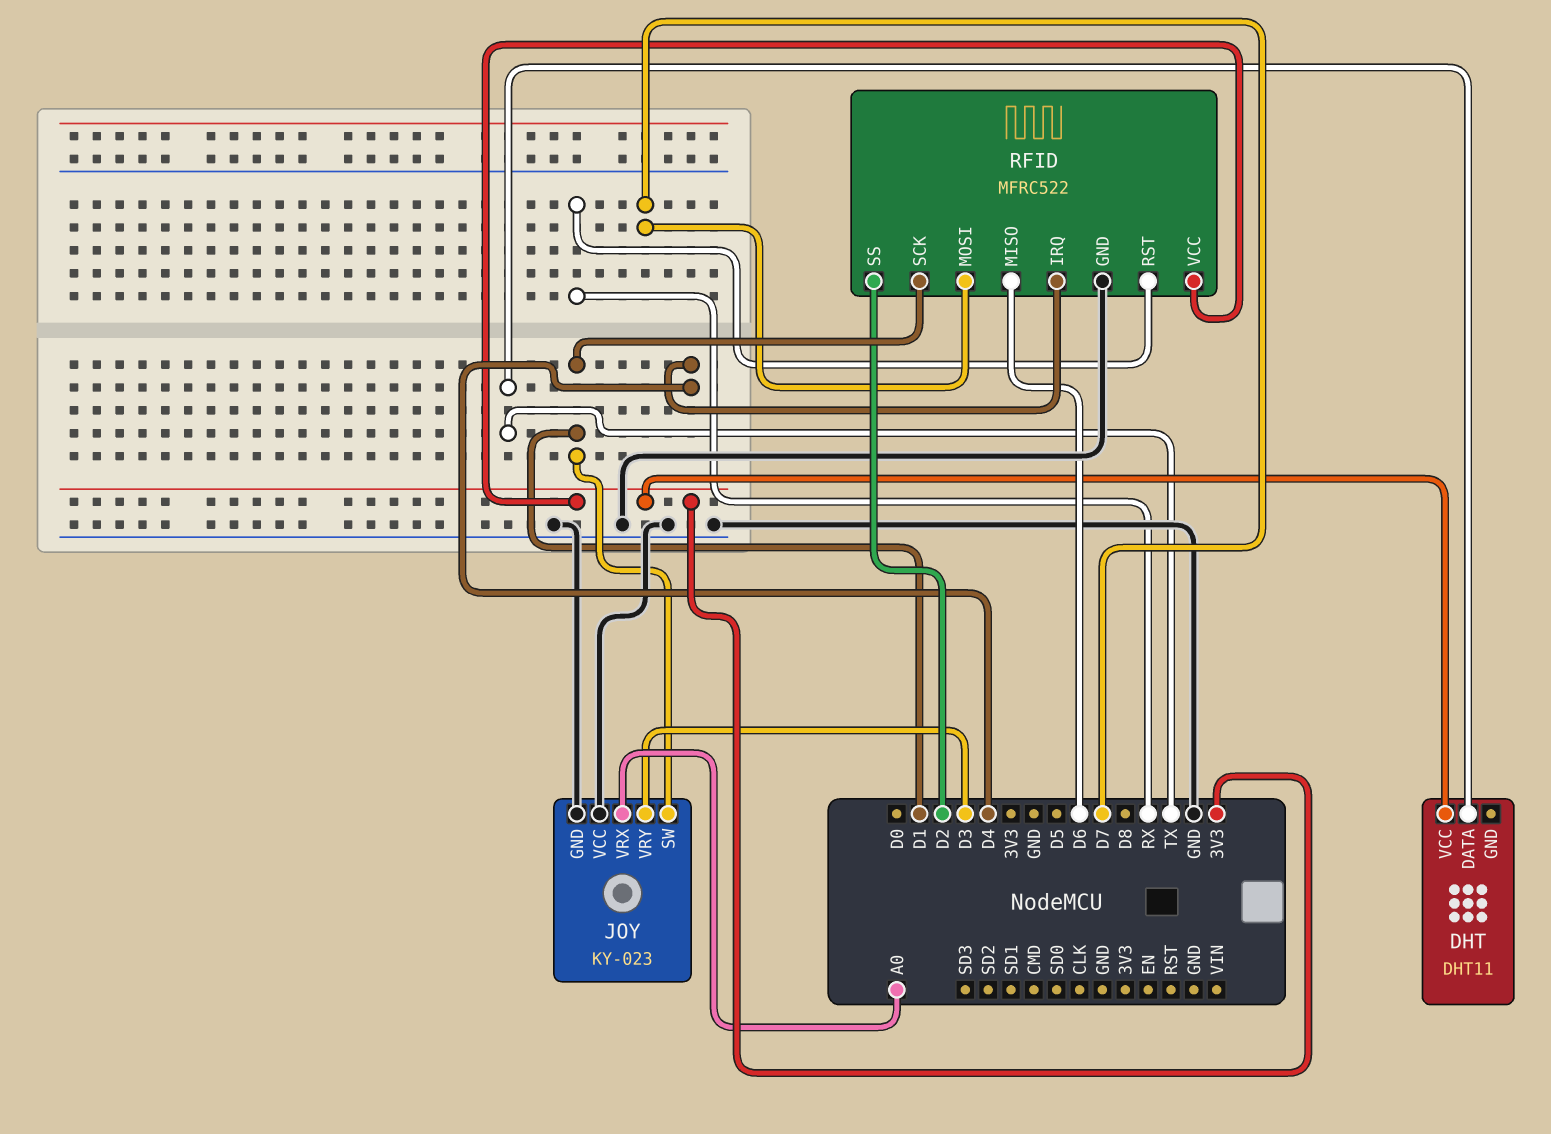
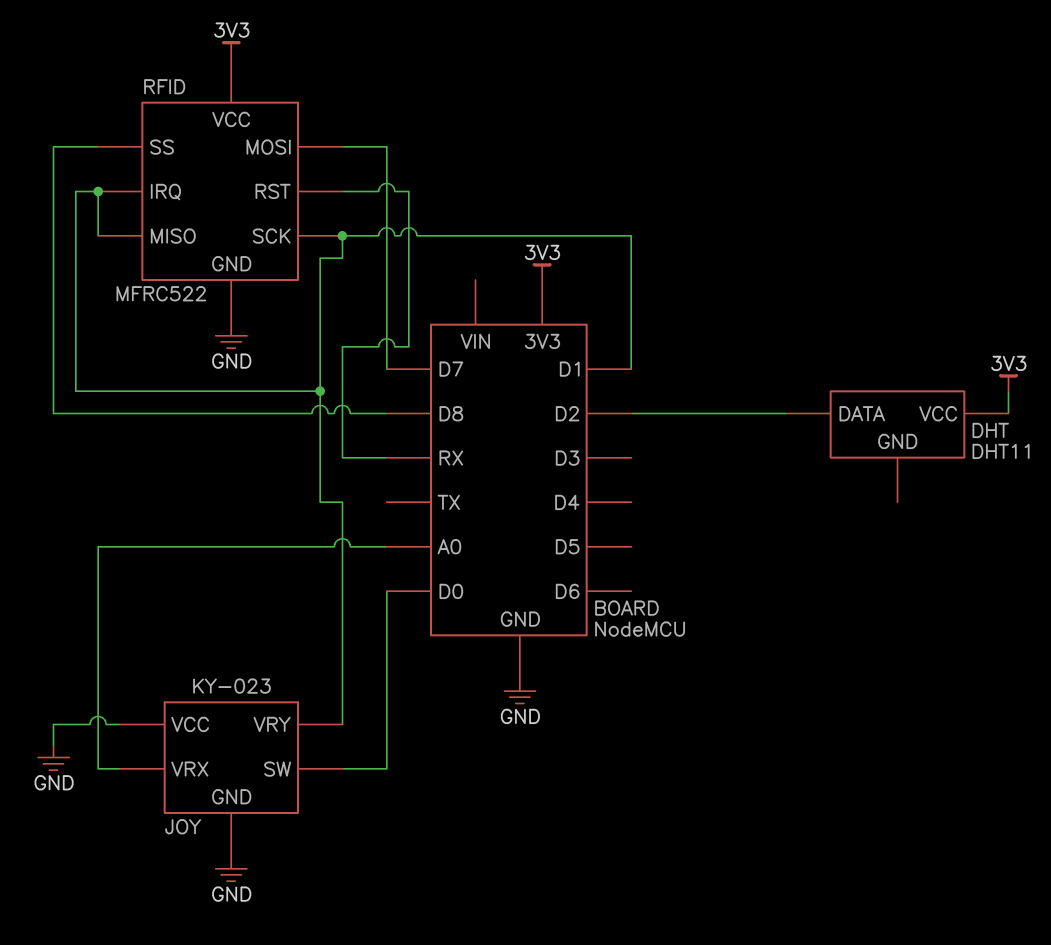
DHT pin DATA: TX -> D2
JOY pin SW: D1 -> D0
JOY pin VRY: D3 -> D1
RFID pin IRQ: D4 -> D1
RFID pin MISO: D6 -> D1
RFID pin SS: D2 -> D8

